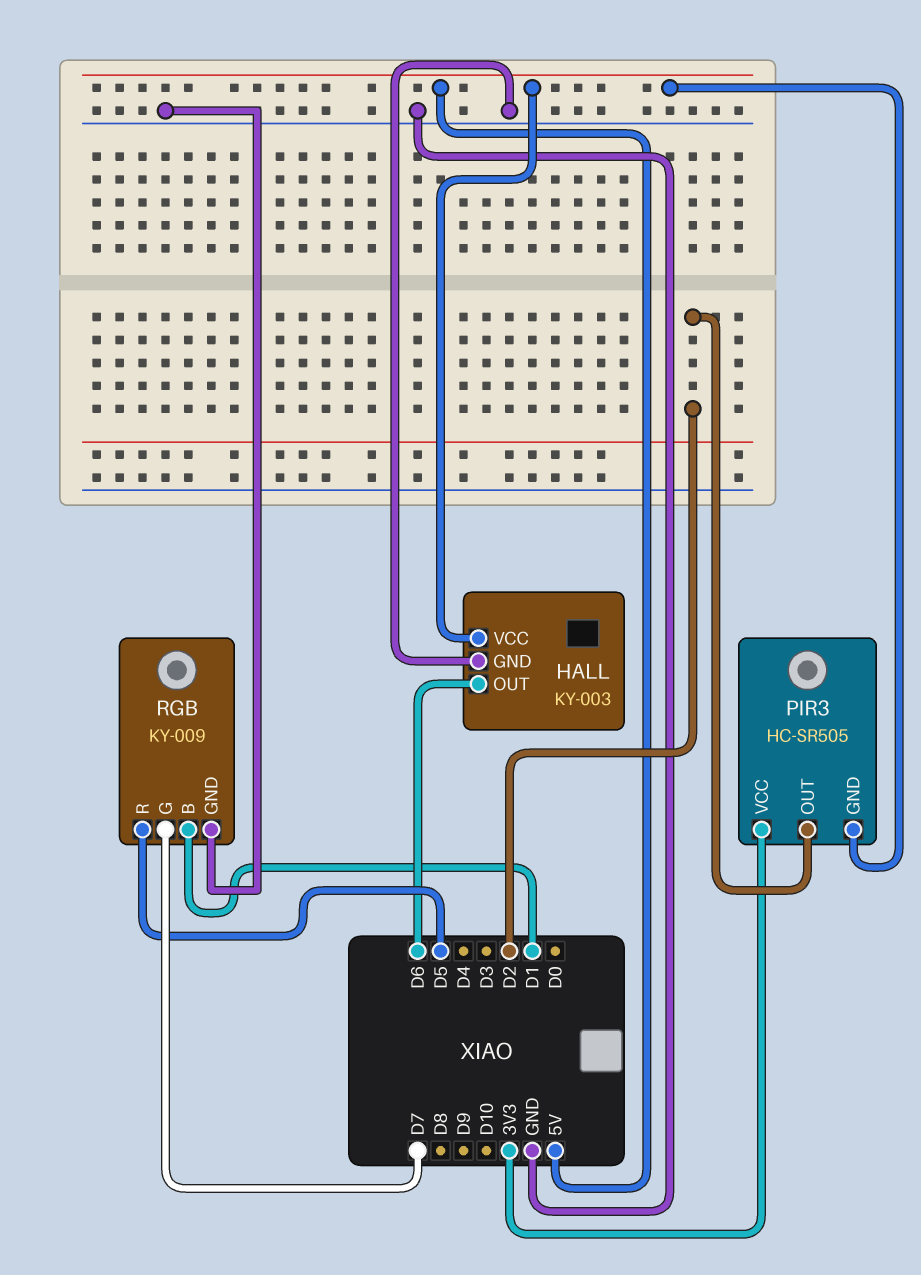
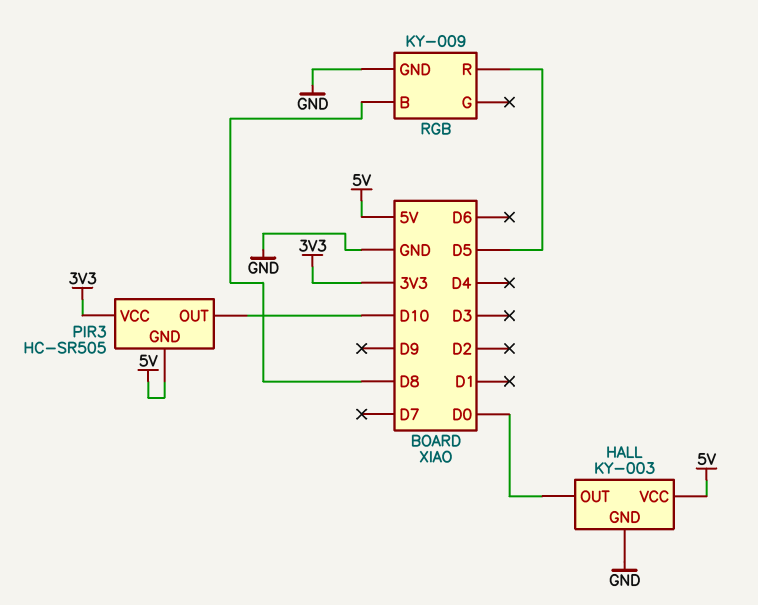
HALL pin OUT: D6 -> D0
PIR3 pin OUT: D2 -> D10
RGB pin B: D1 -> D8
RGB pin G: D7 -> none

